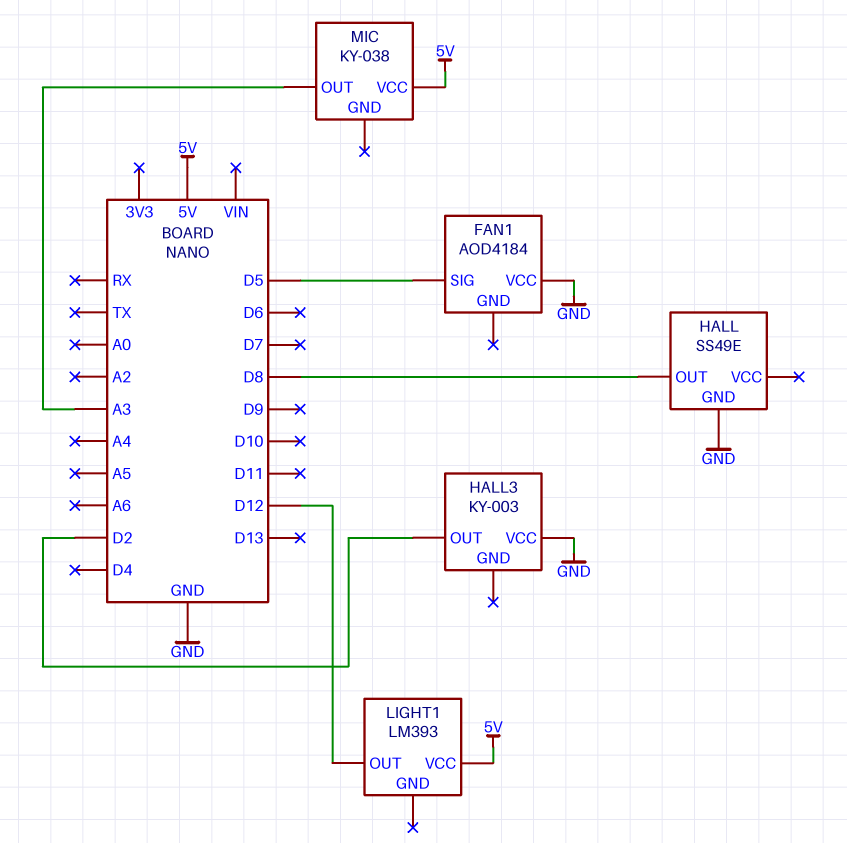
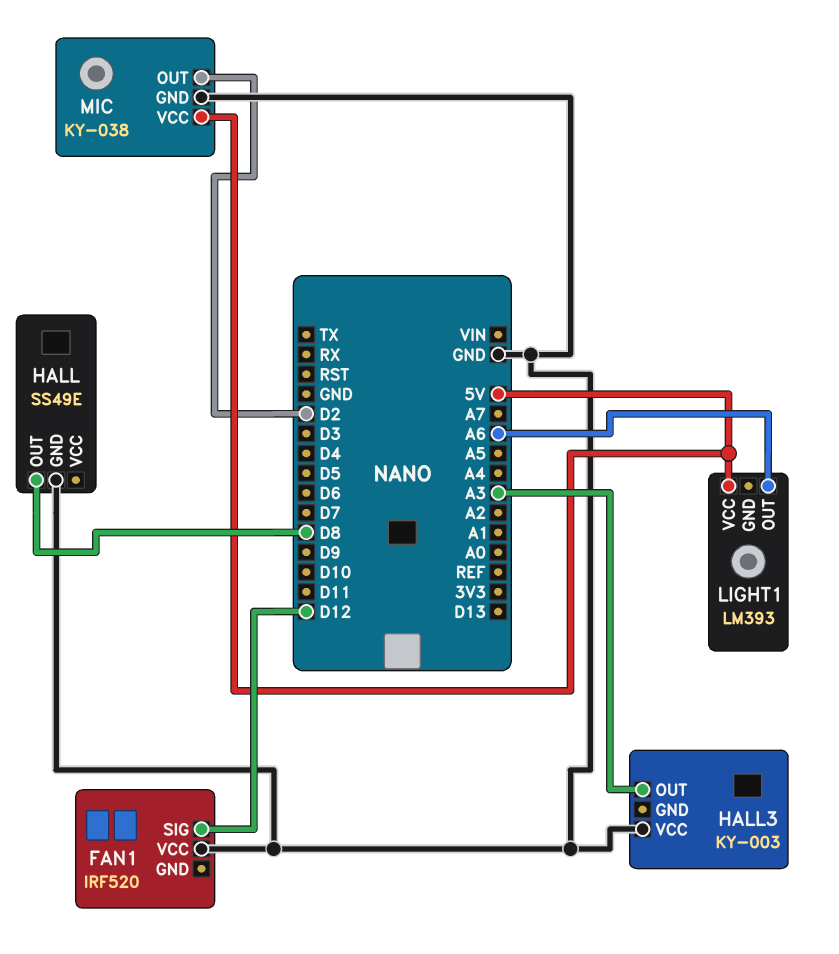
FAN1: AOD4184 -> IRF520
FAN1 pin SIG: D5 -> D12
HALL3 pin OUT: D2 -> A3
LIGHT1 pin OUT: D12 -> A6
MIC pin GND: none -> GND
MIC pin OUT: A3 -> D2

